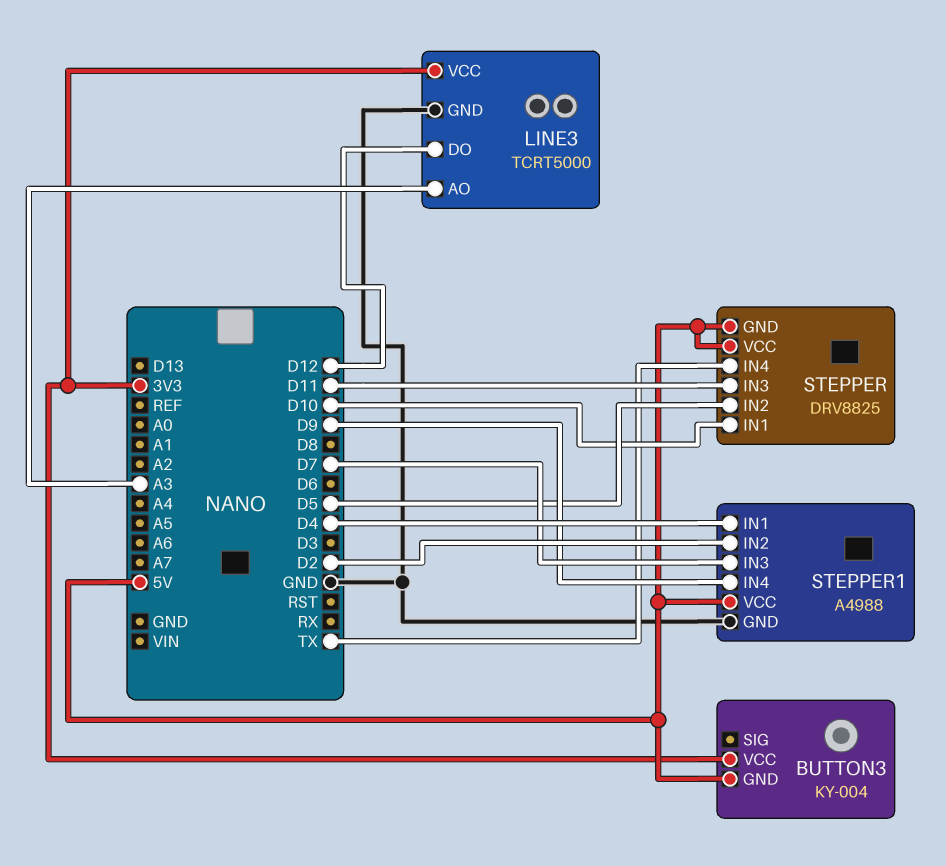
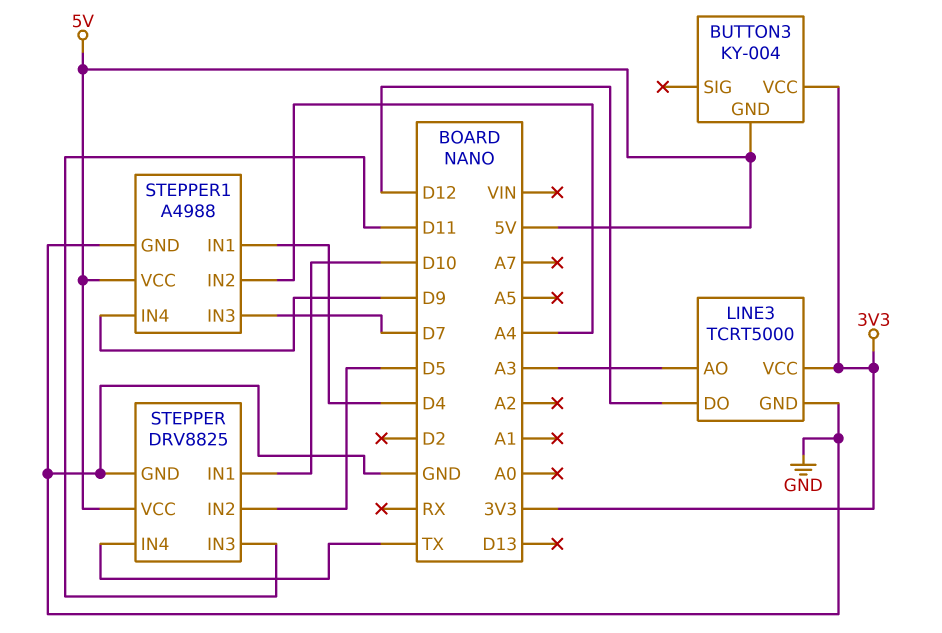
STEPPER pin GND: 5V -> GND
STEPPER1 pin IN2: D2 -> A4

